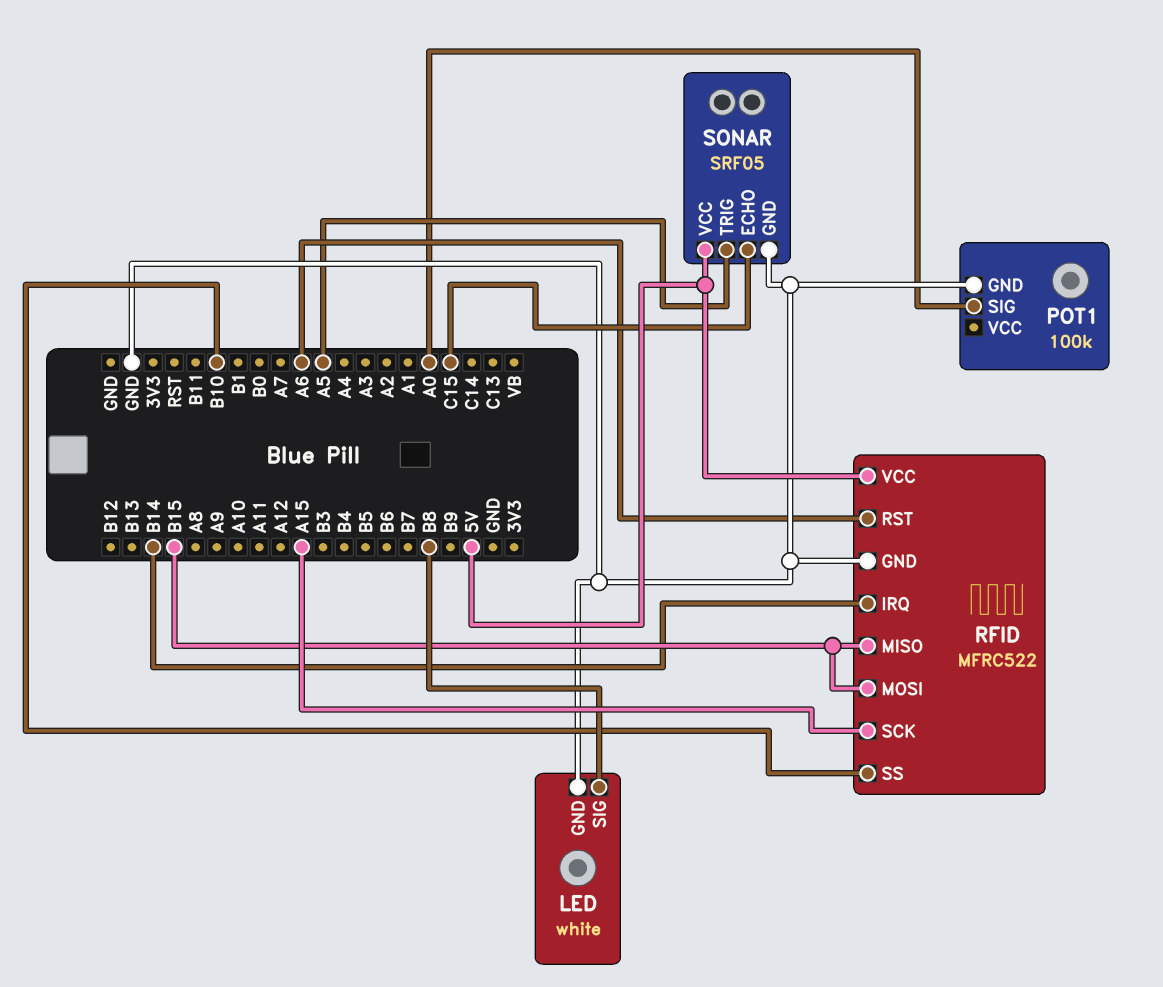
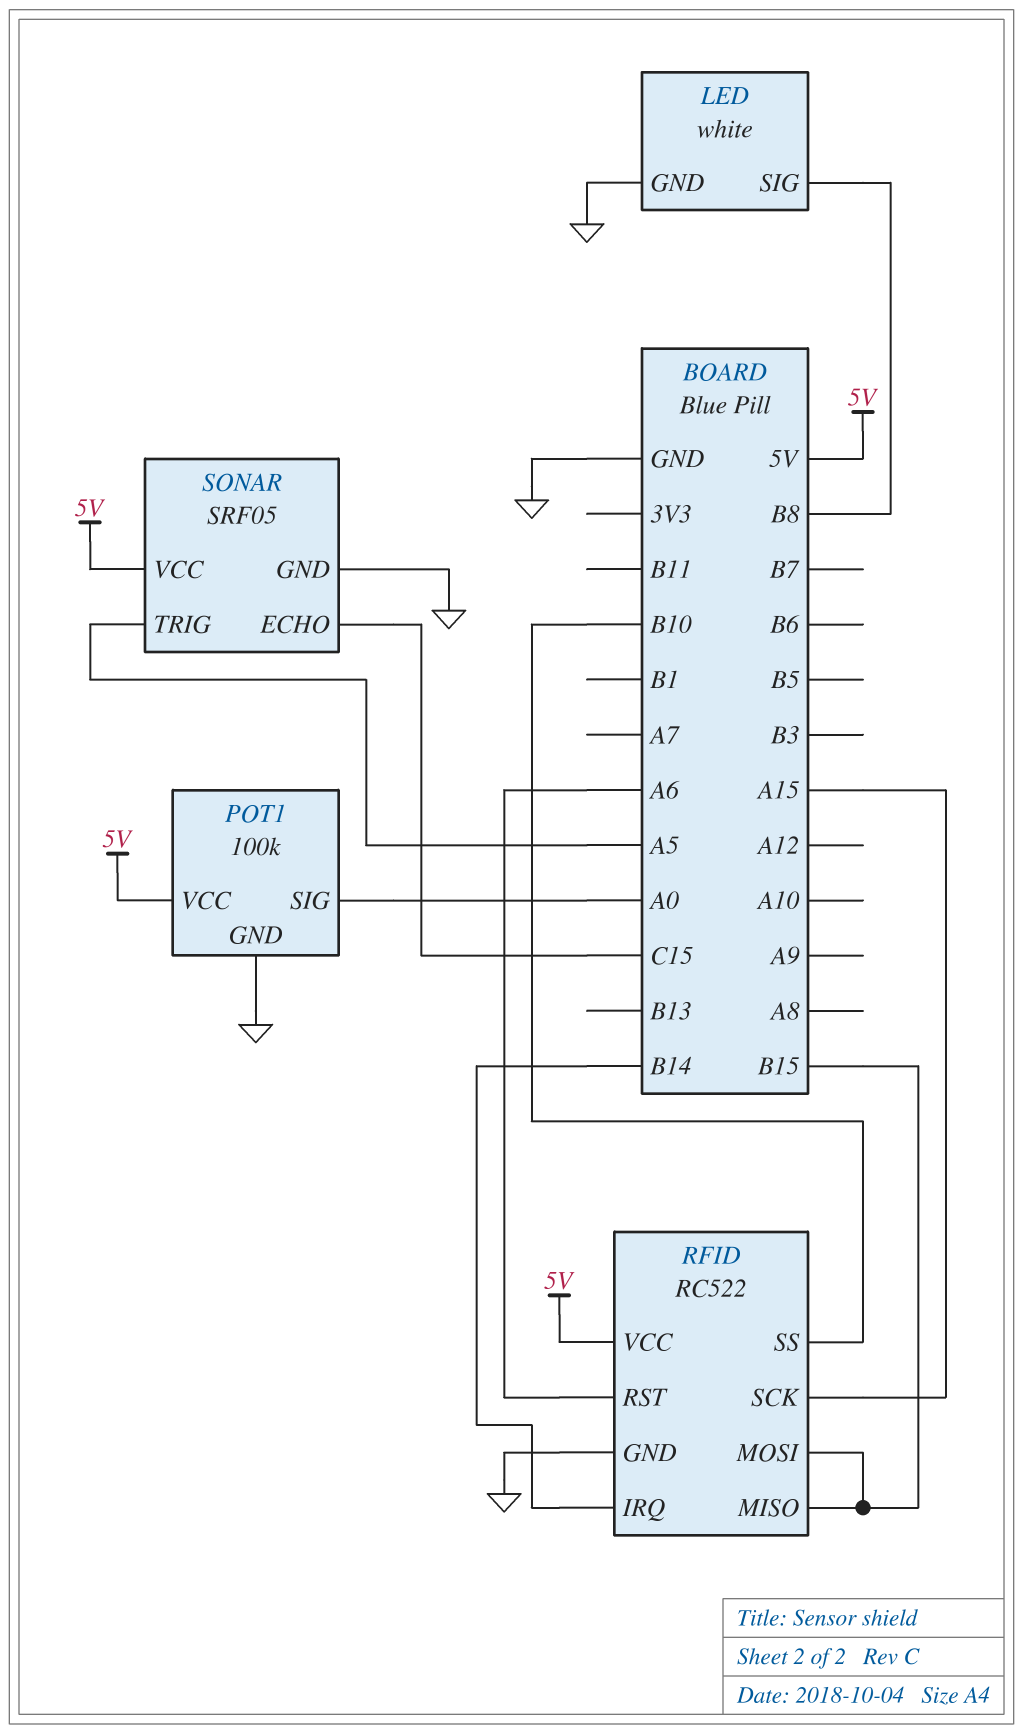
POT1 pin VCC: none -> 5V
RFID: MFRC522 -> RC522

